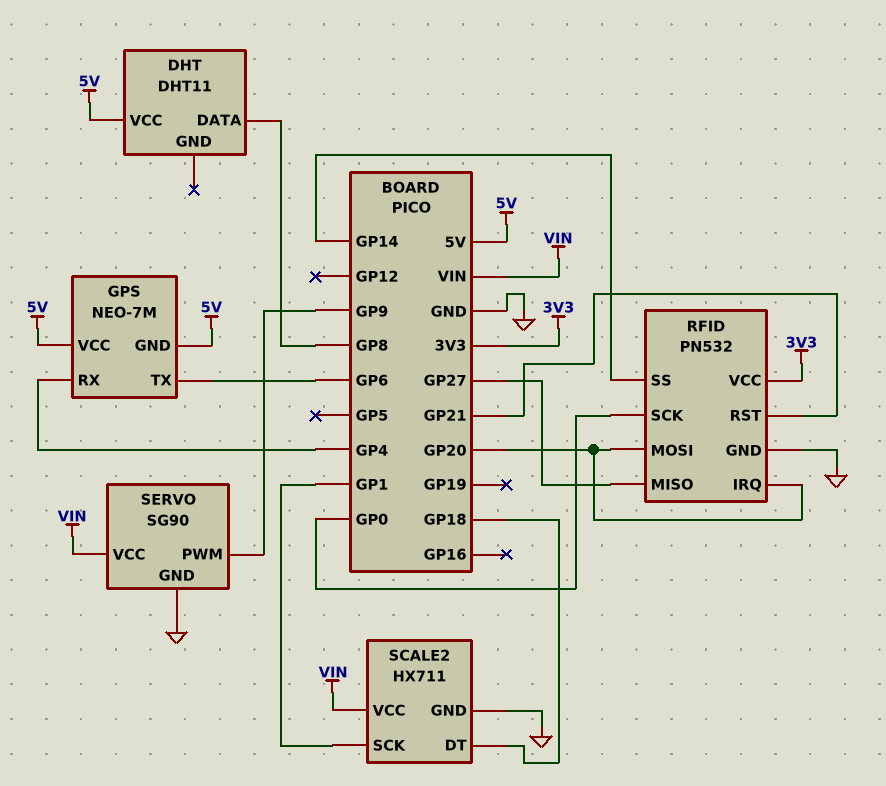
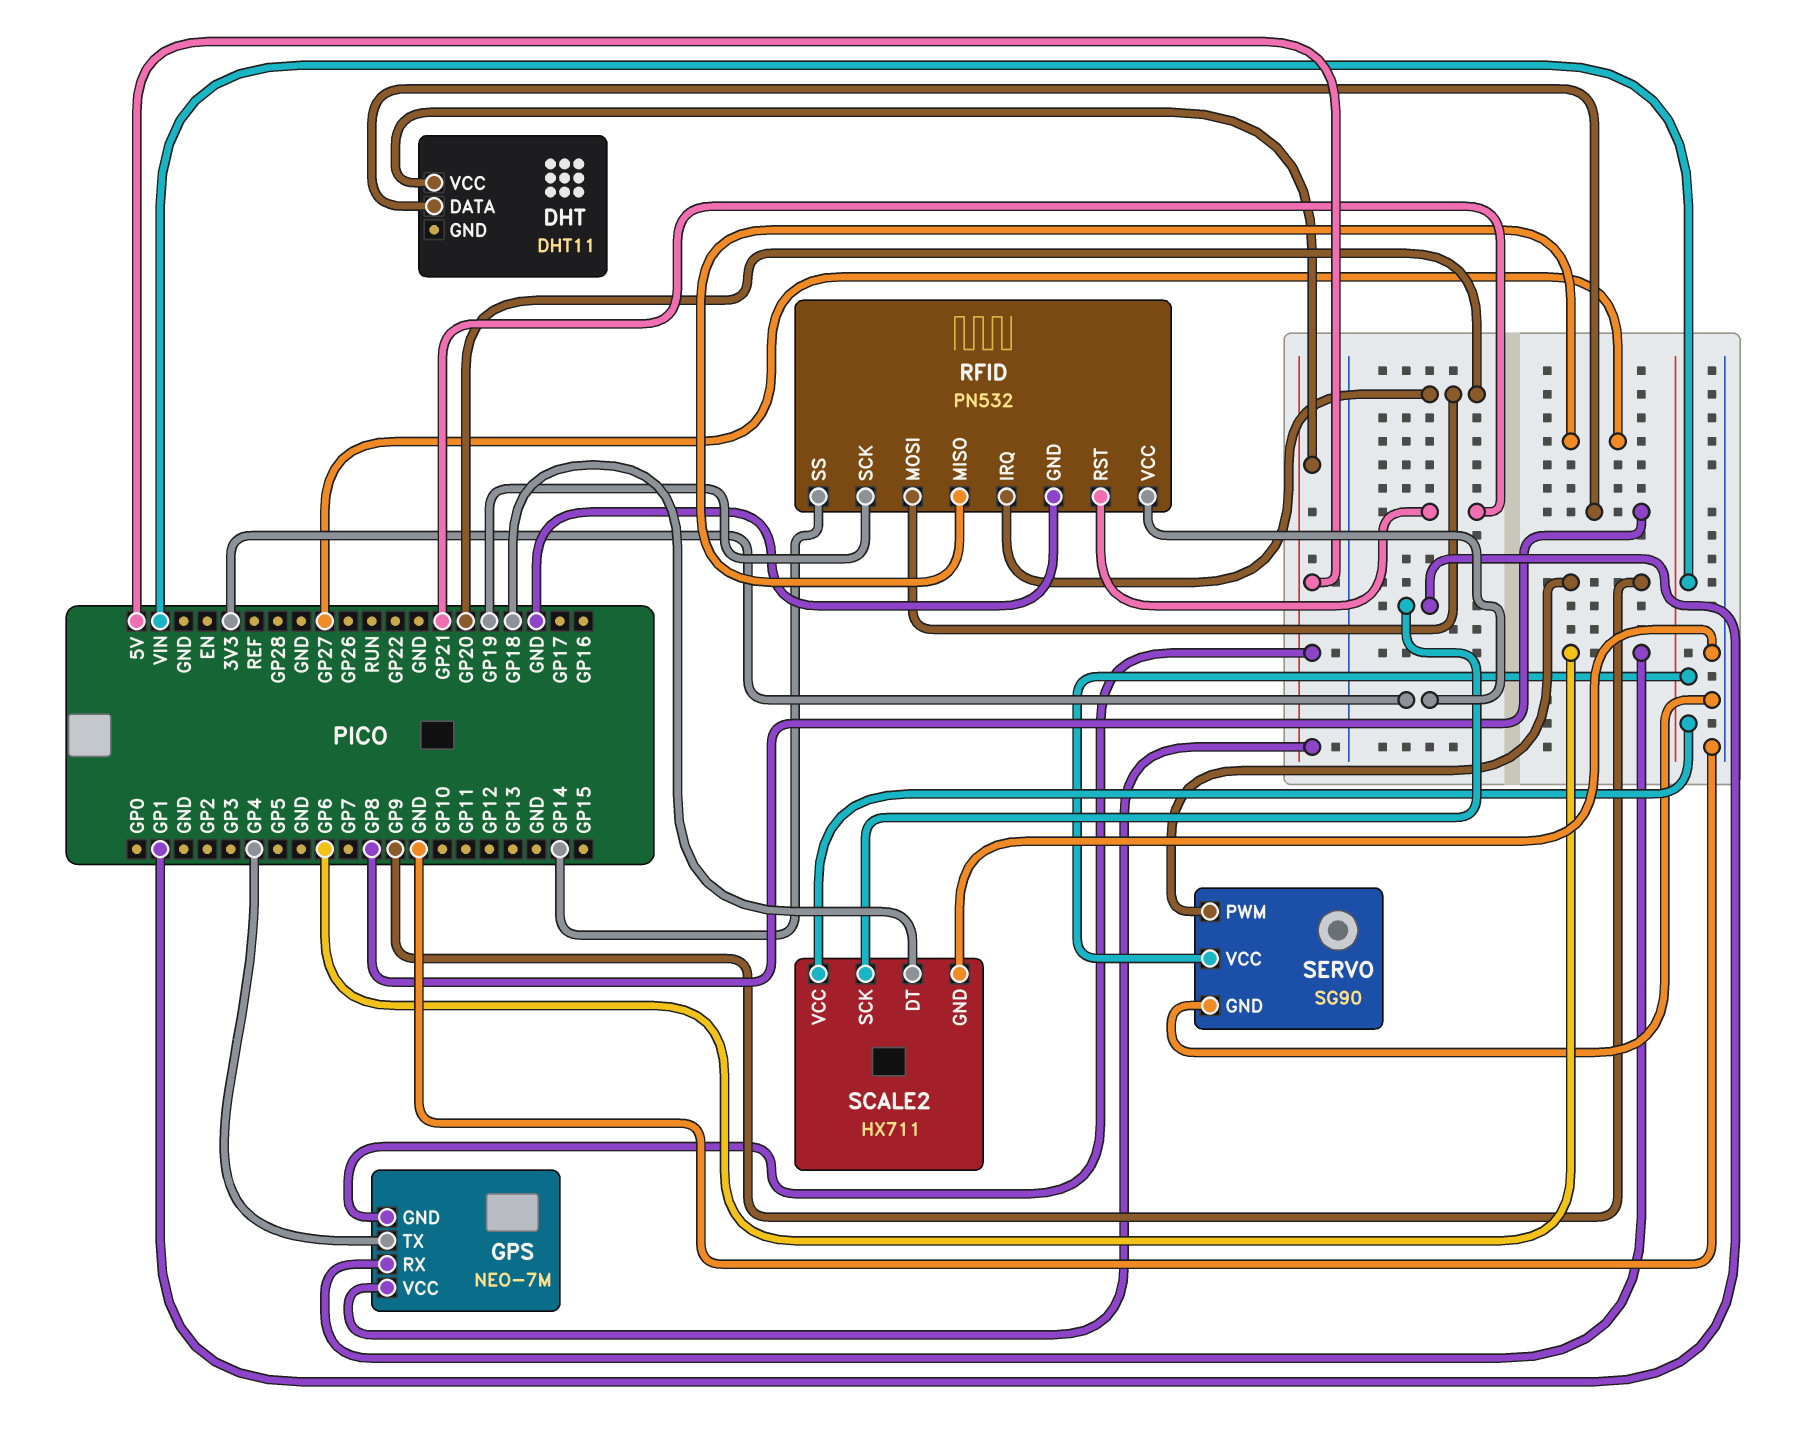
GPS pin RX: GP4 -> GP6
GPS pin TX: GP6 -> GP4
RFID pin SCK: GP0 -> GP19

